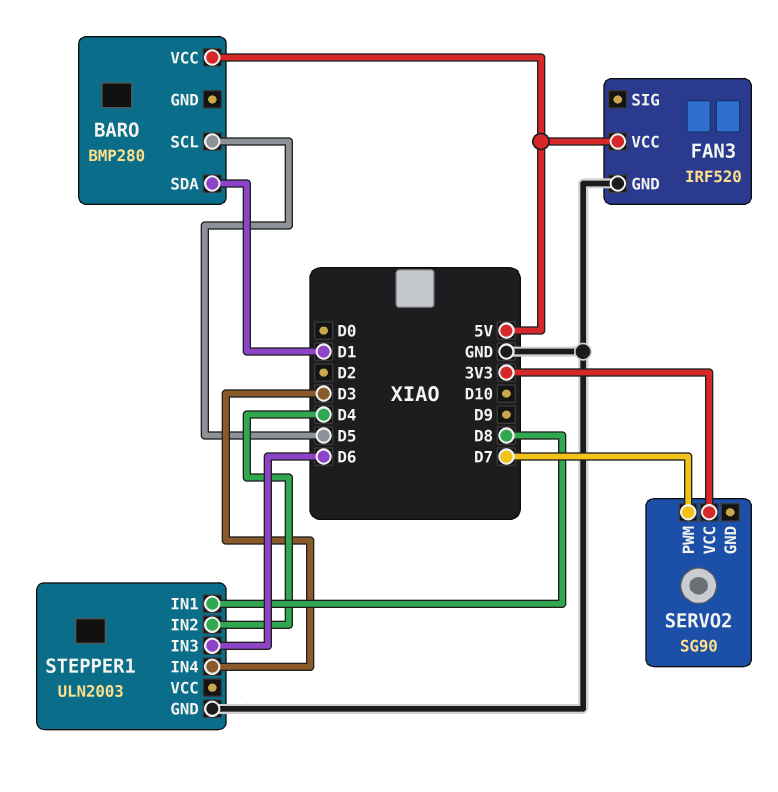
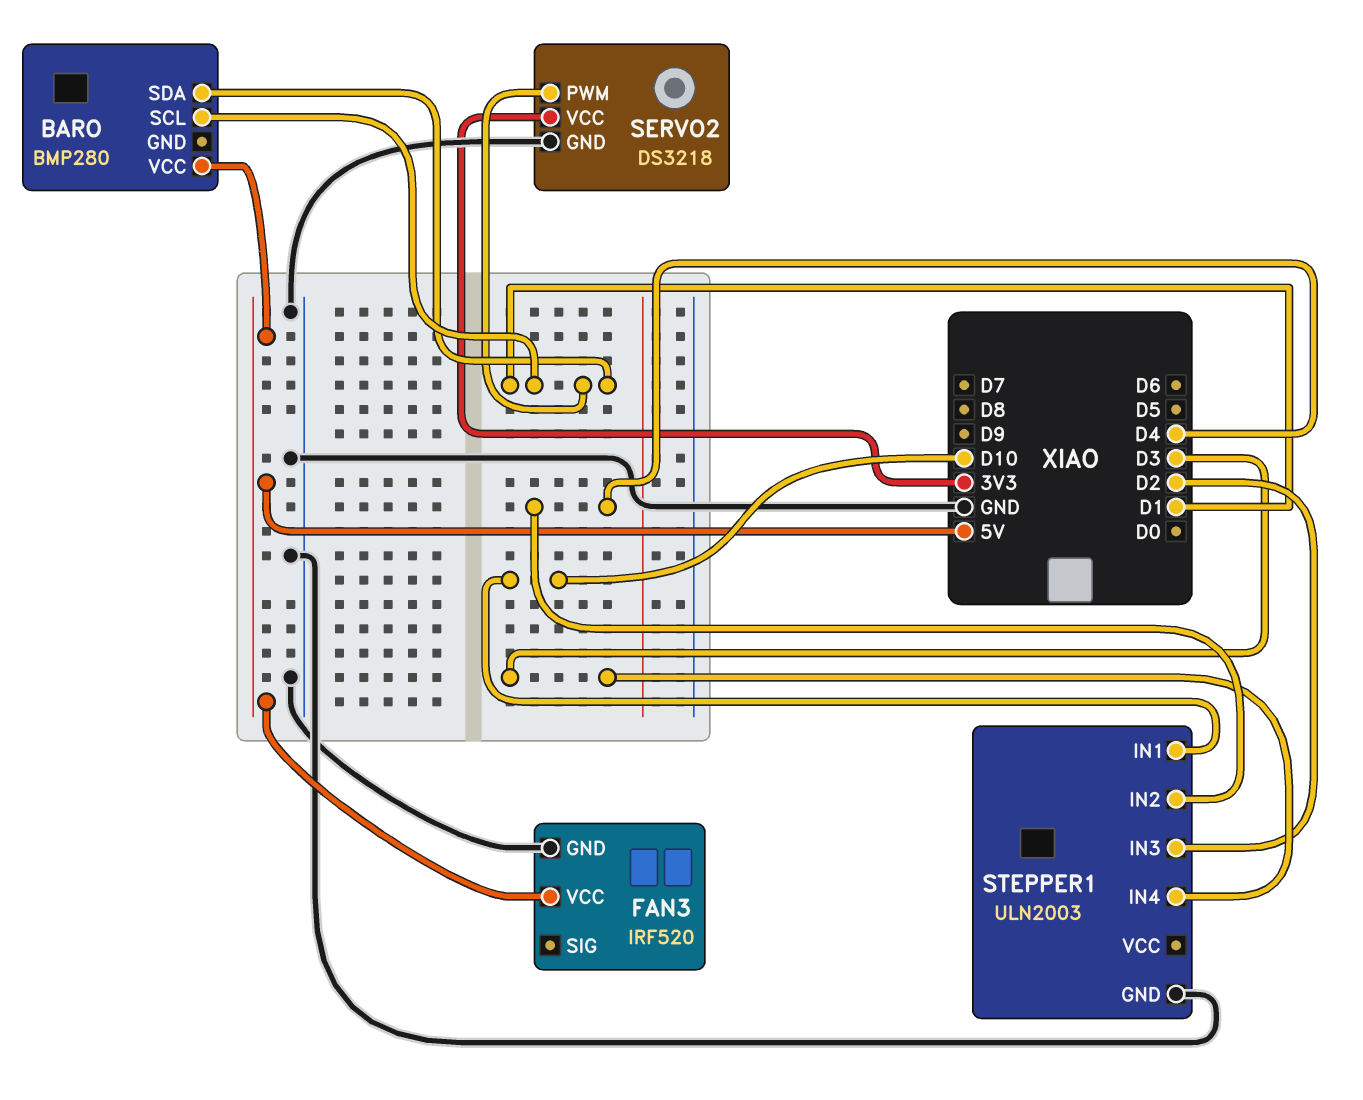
BARO pin SCL: D5 -> D1
SERVO2: SG90 -> DS3218
SERVO2 pin GND: none -> GND
SERVO2 pin PWM: D7 -> D1
STEPPER1 pin IN1: D8 -> D10
STEPPER1 pin IN3: D6 -> D2

